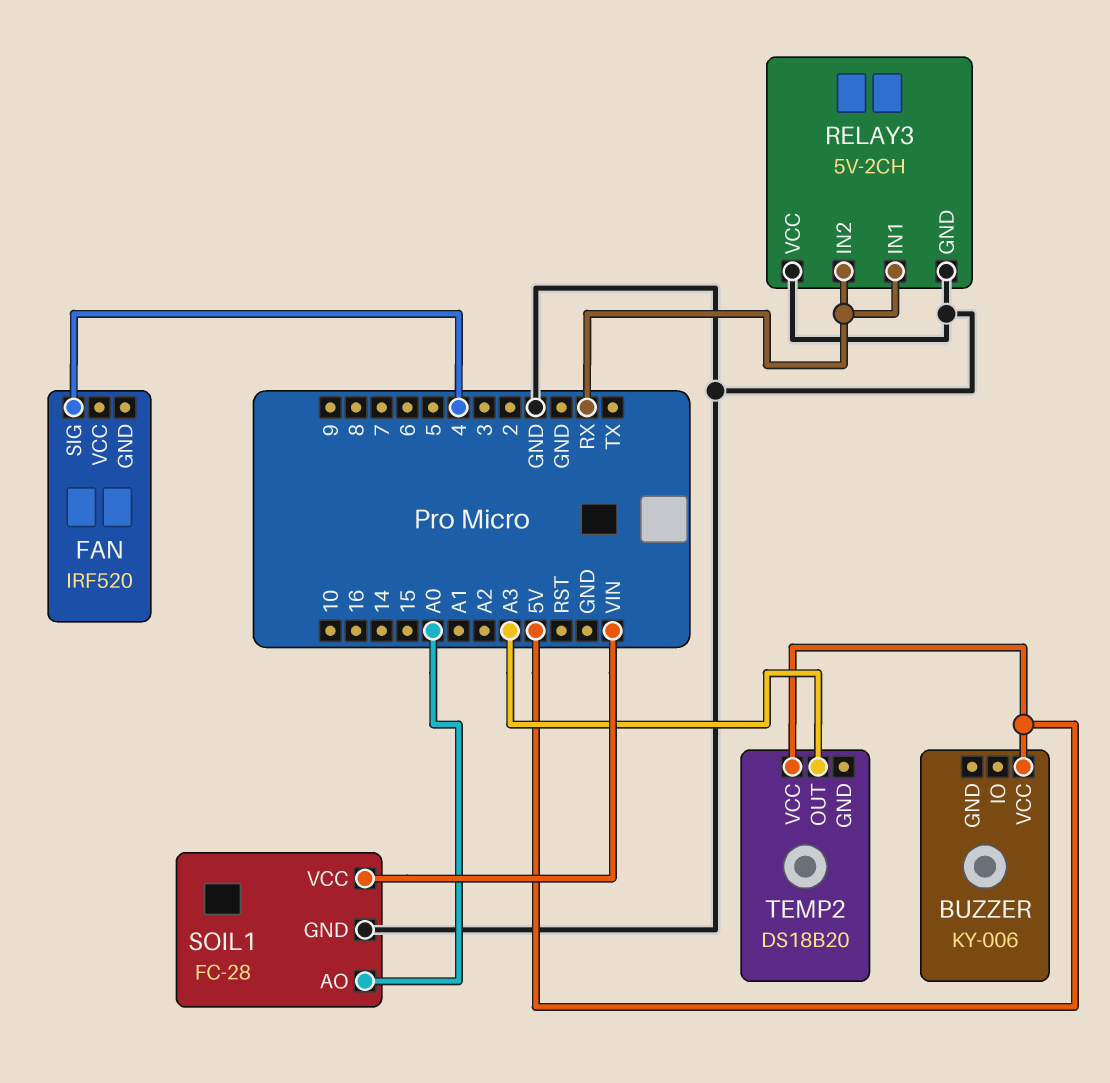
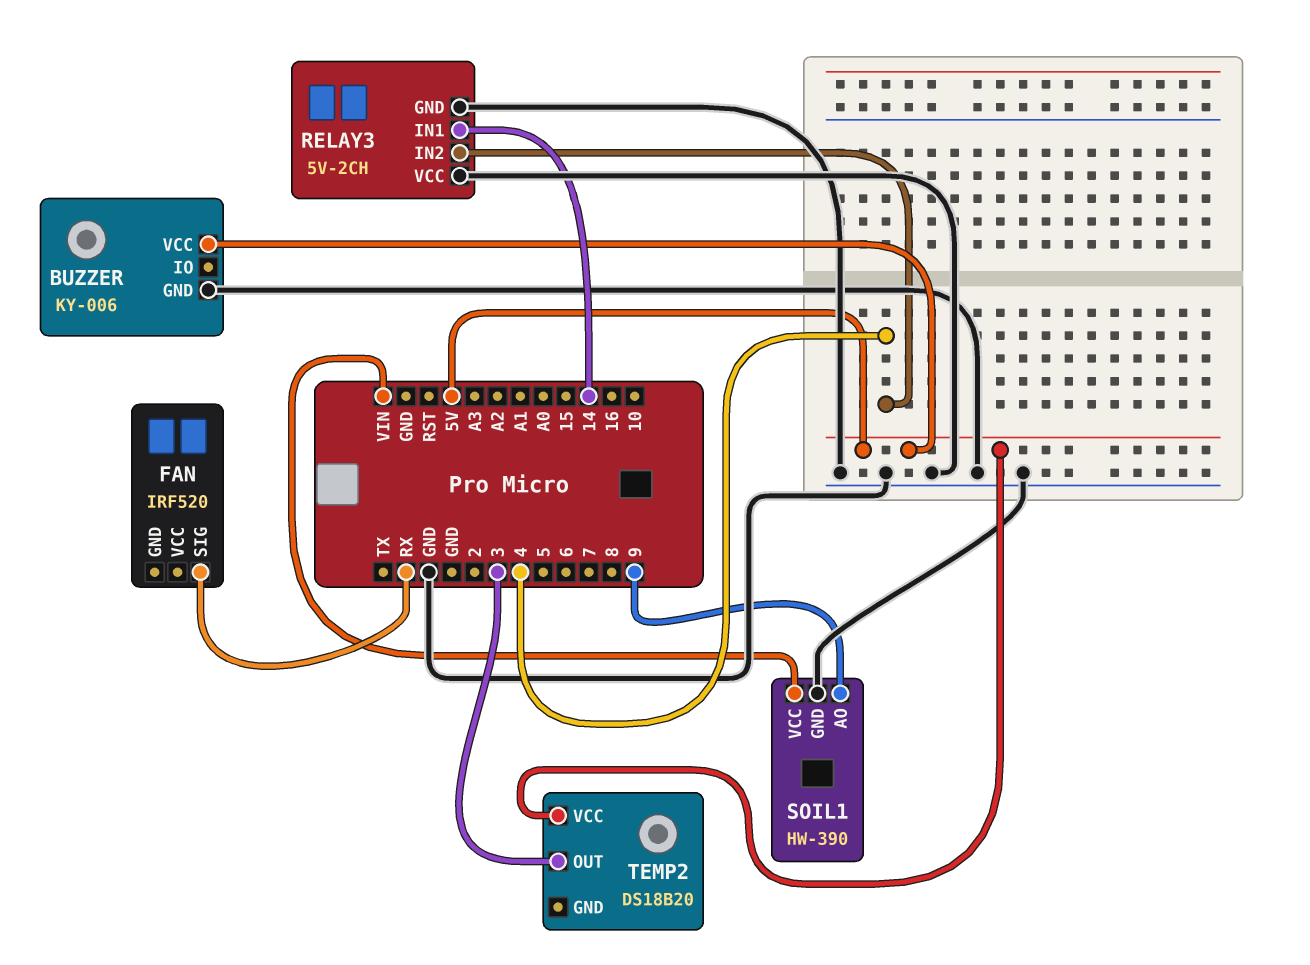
BUZZER pin GND: none -> GND
FAN pin SIG: 4 -> RX
RELAY3 pin IN1: RX -> 14
RELAY3 pin IN2: RX -> 4
SOIL1: FC-28 -> HW-390
SOIL1 pin AO: A0 -> 9
TEMP2 pin OUT: A3 -> 3

